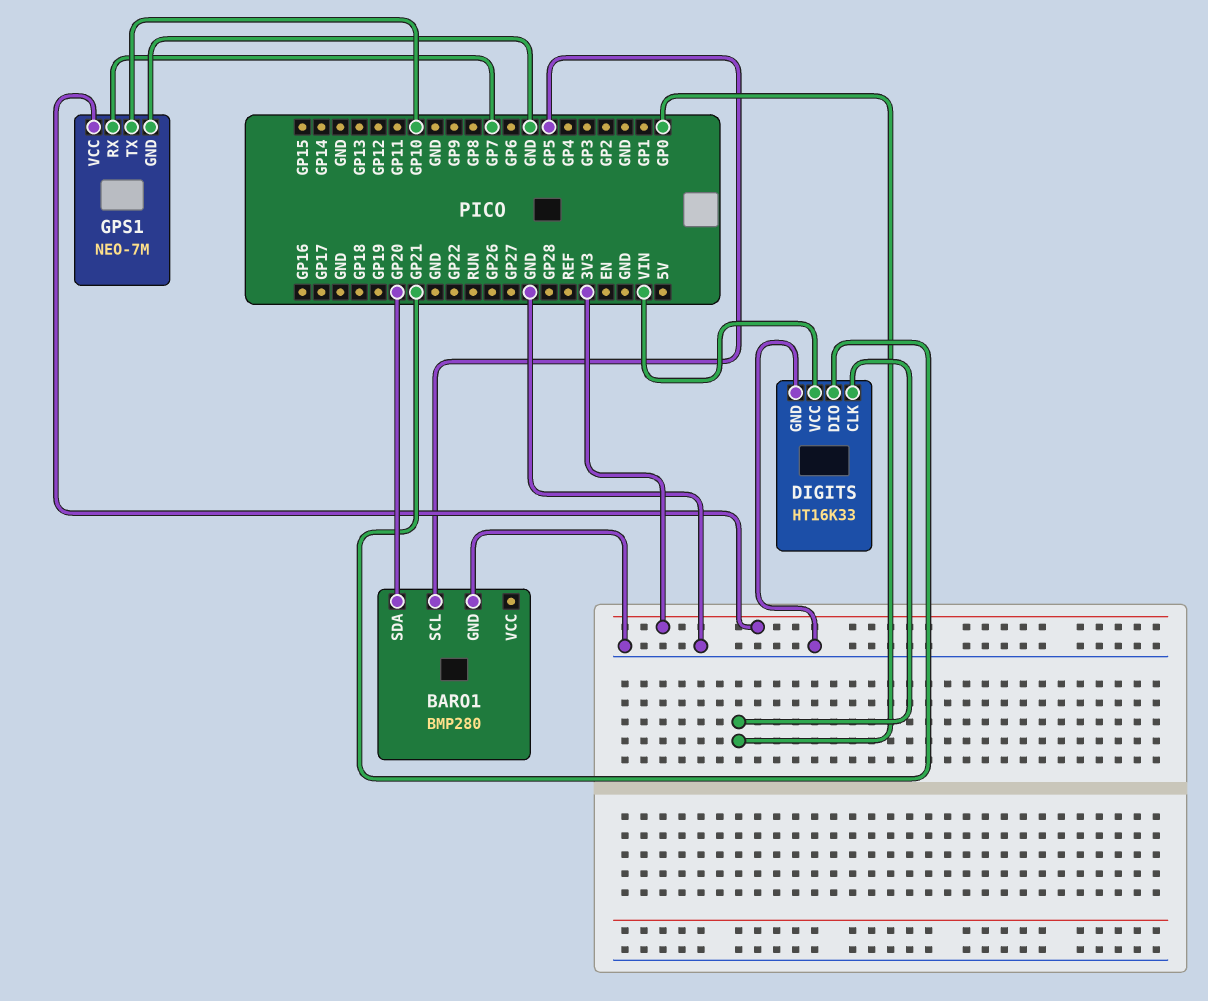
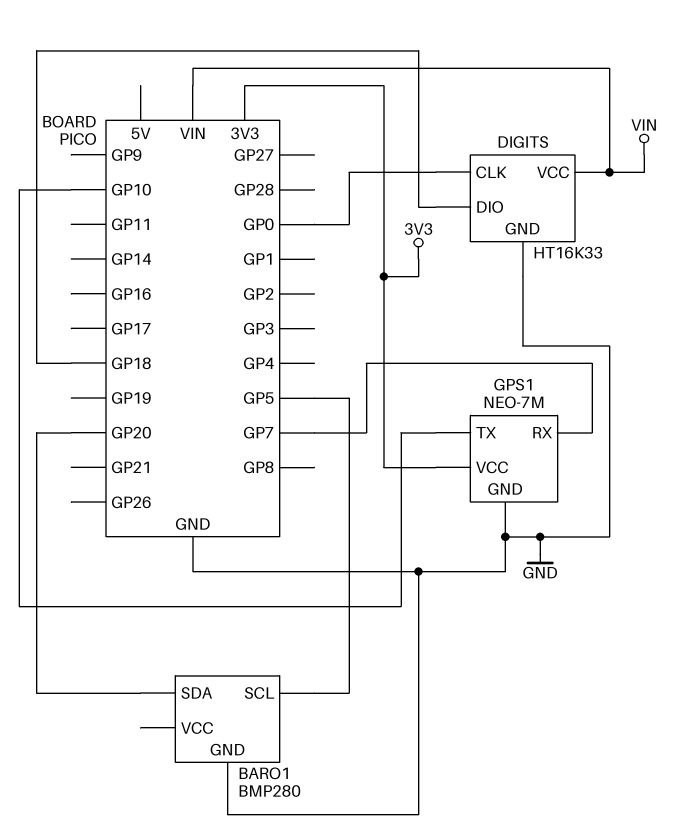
DIGITS pin DIO: GP21 -> GP18

